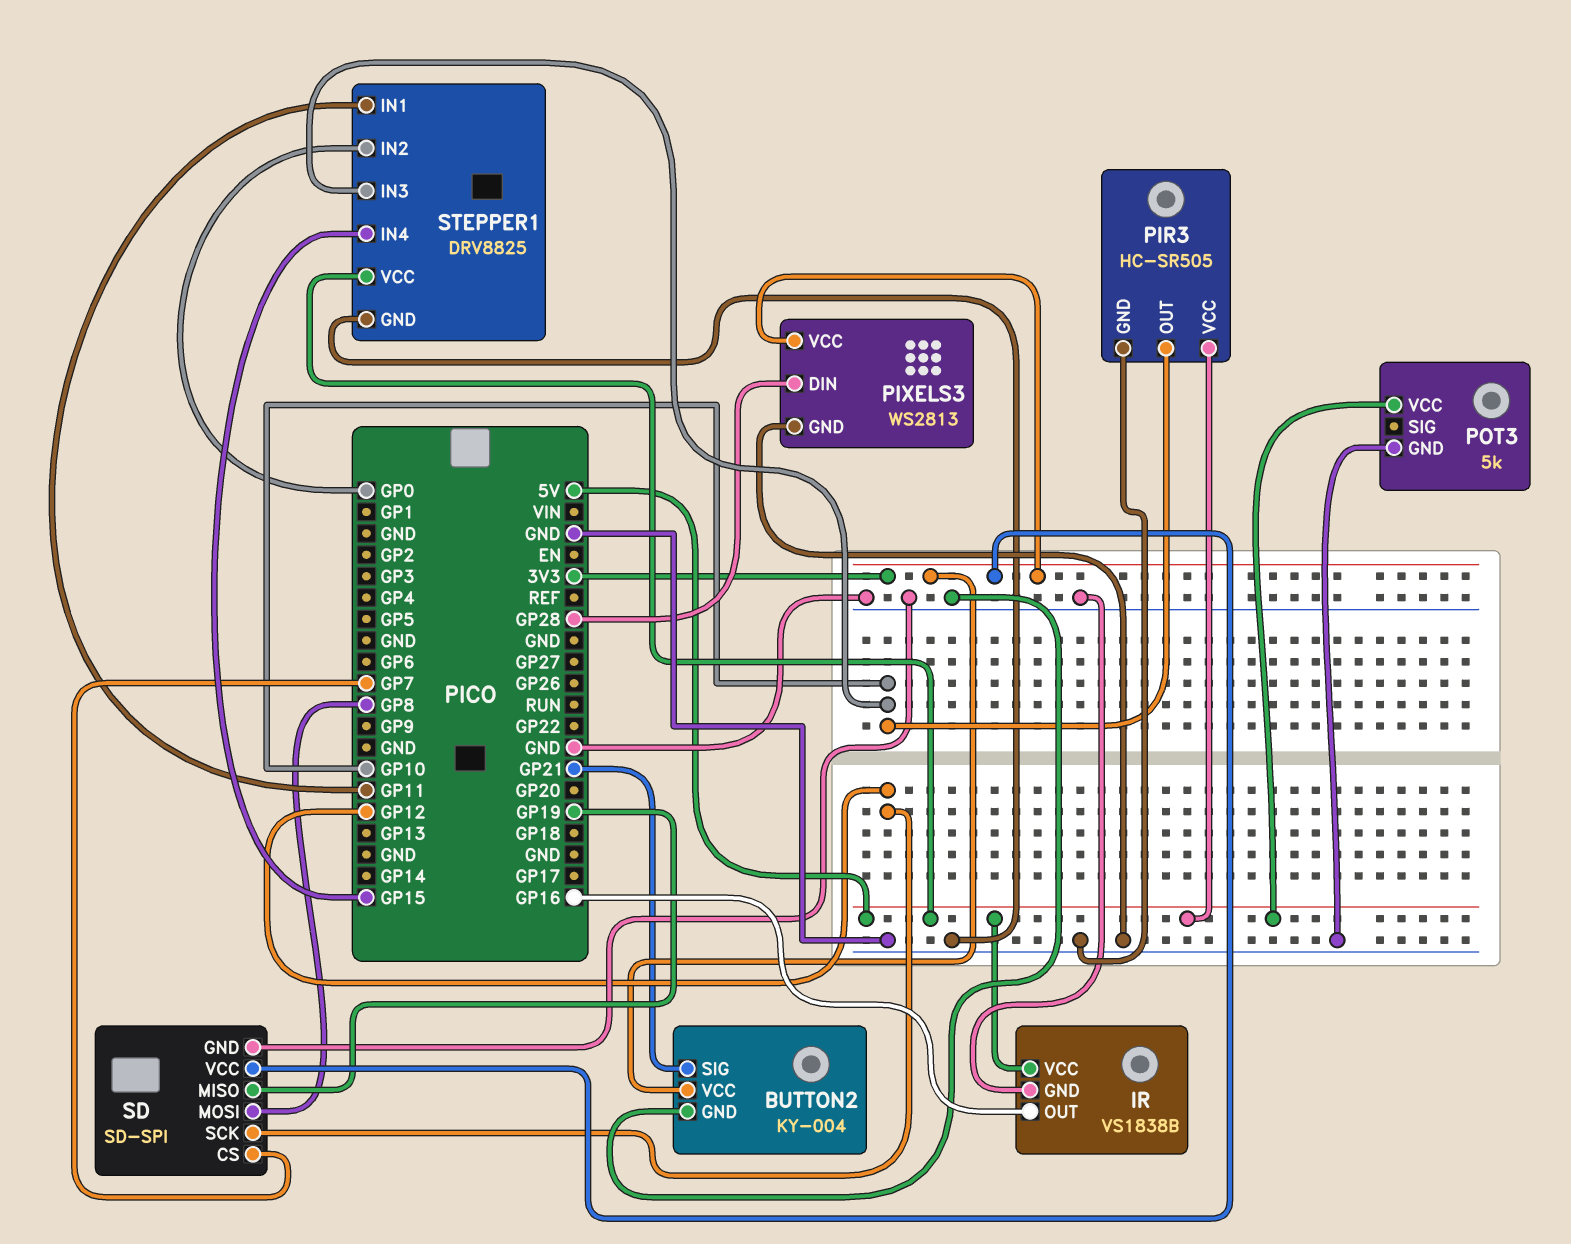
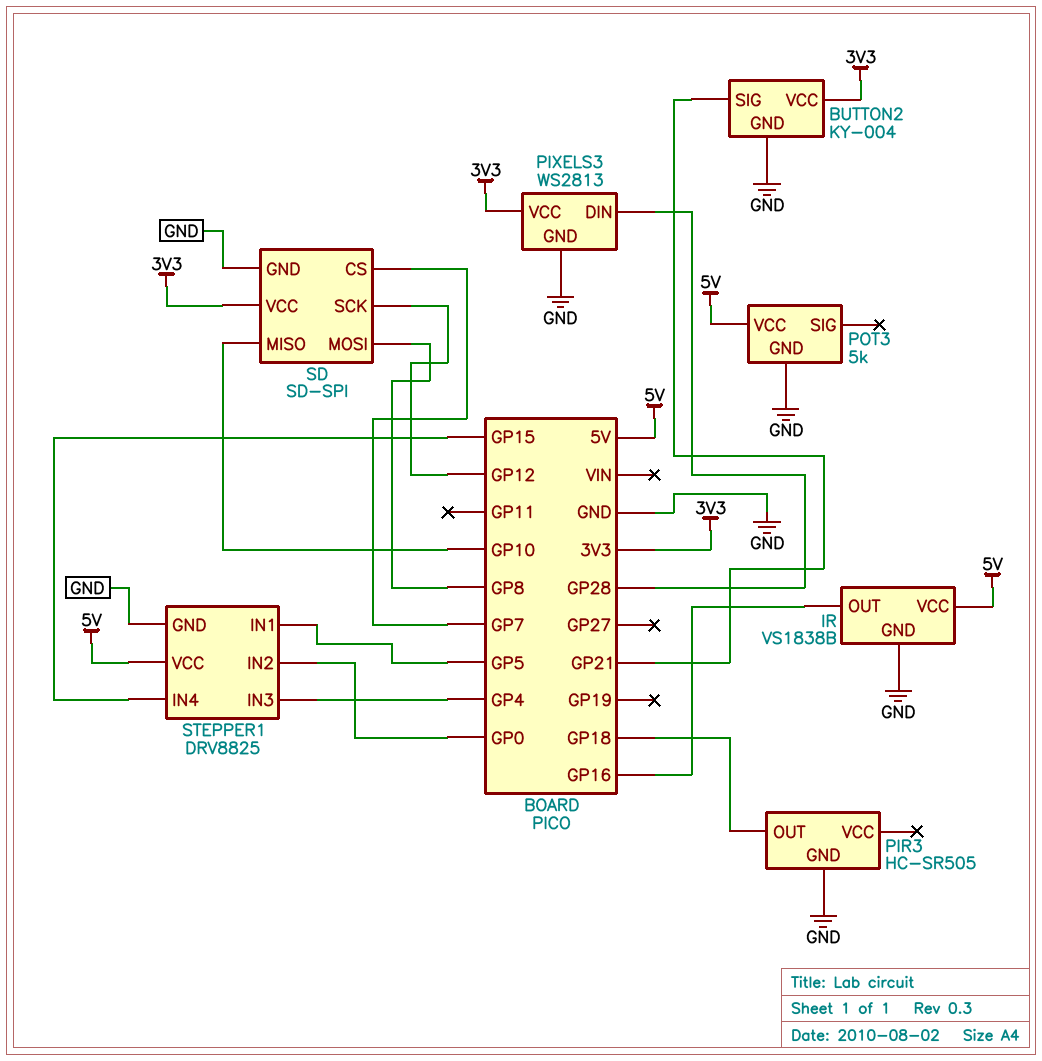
PIR3 pin OUT: GP10 -> GP18
PIR3 pin VCC: 5V -> none
SD pin MISO: GP19 -> GP10
STEPPER1 pin IN1: GP11 -> GP5
STEPPER1 pin IN3: GP10 -> GP4

